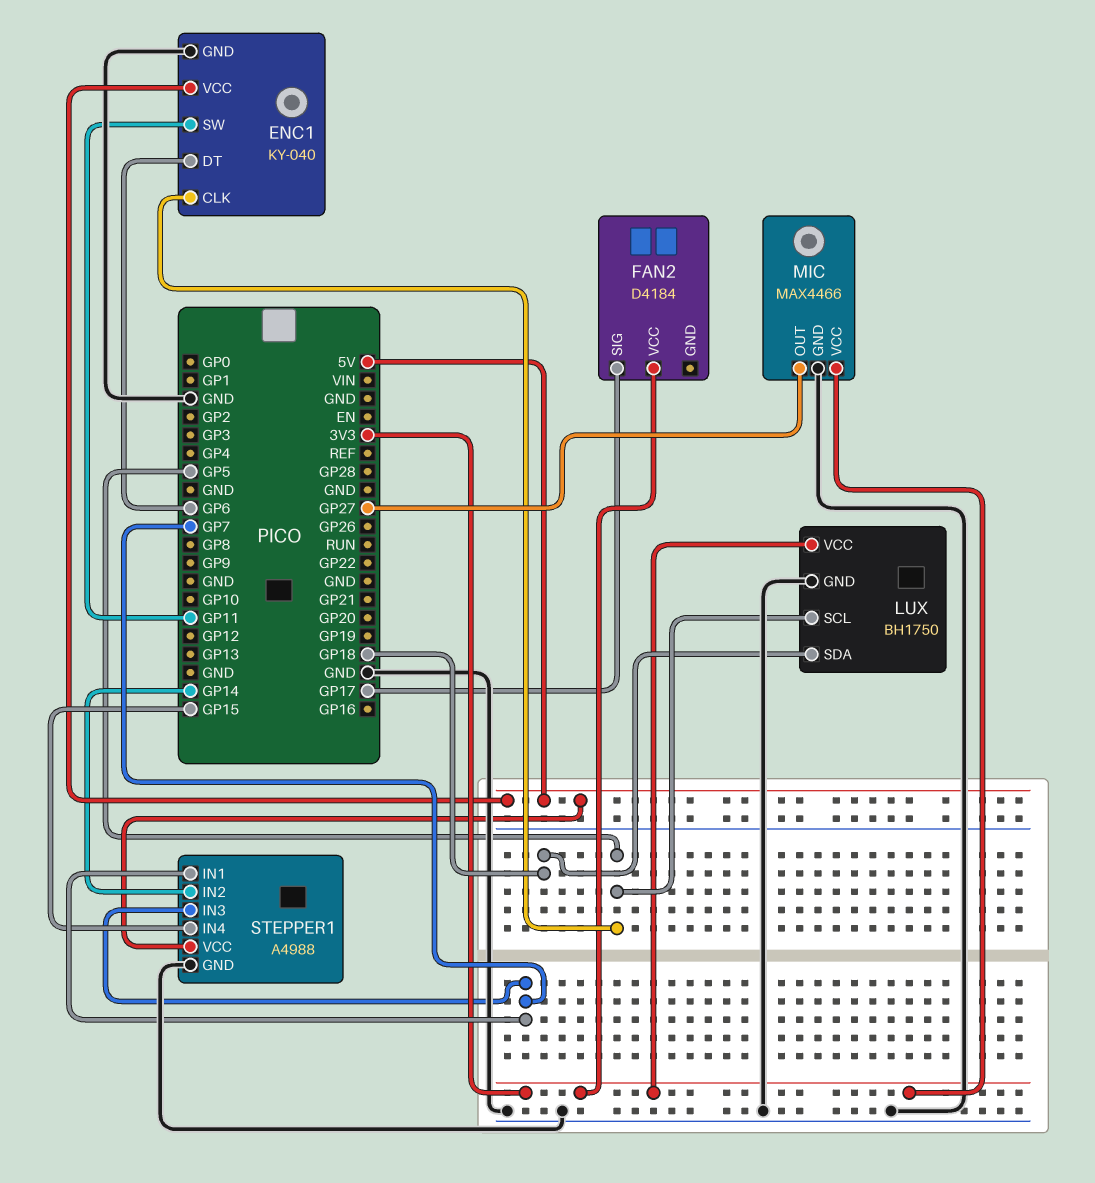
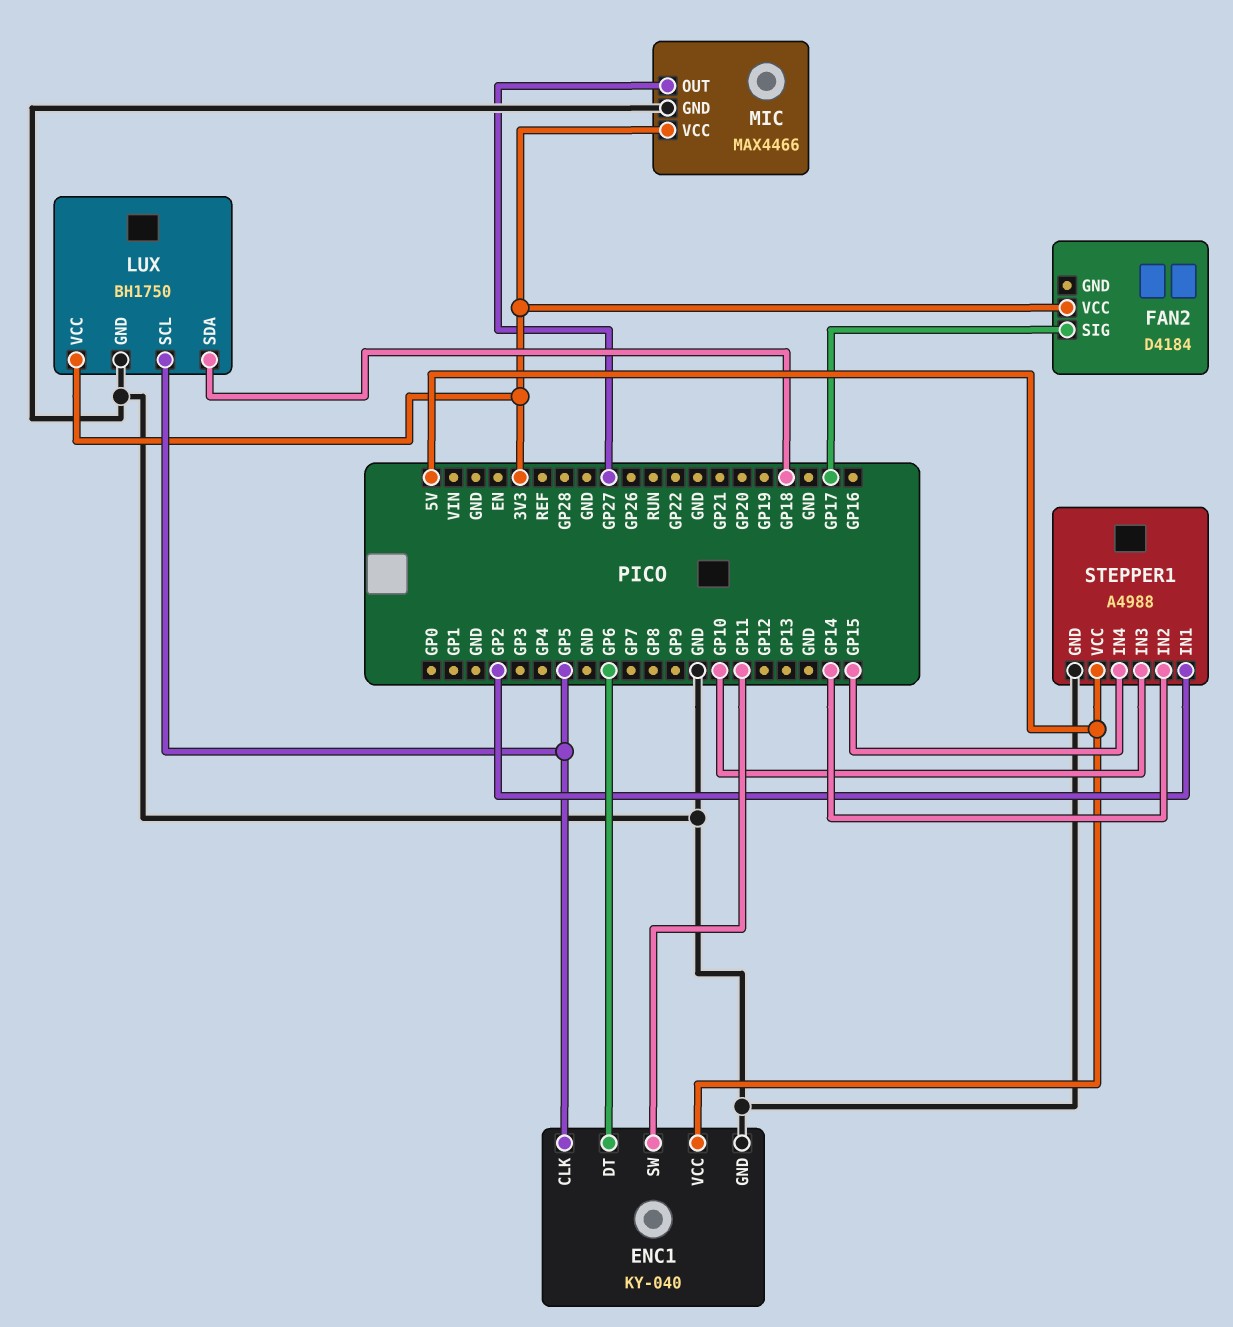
STEPPER1 pin IN1: GP7 -> GP2
STEPPER1 pin IN3: GP7 -> GP10

